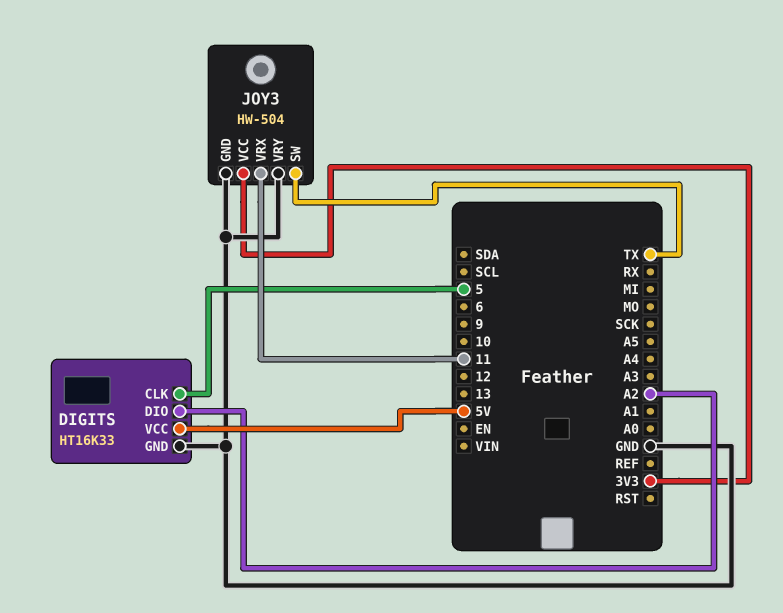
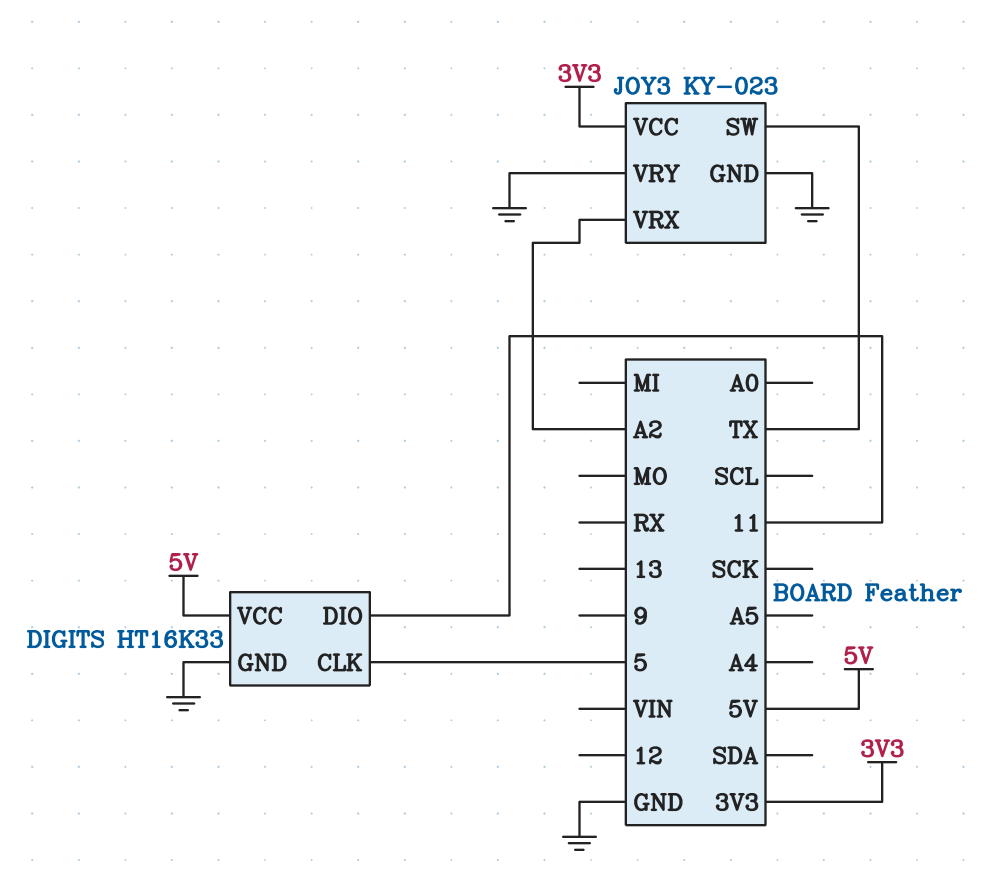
DIGITS pin DIO: A2 -> 11
JOY3: HW-504 -> KY-023
JOY3 pin VRX: 11 -> A2

